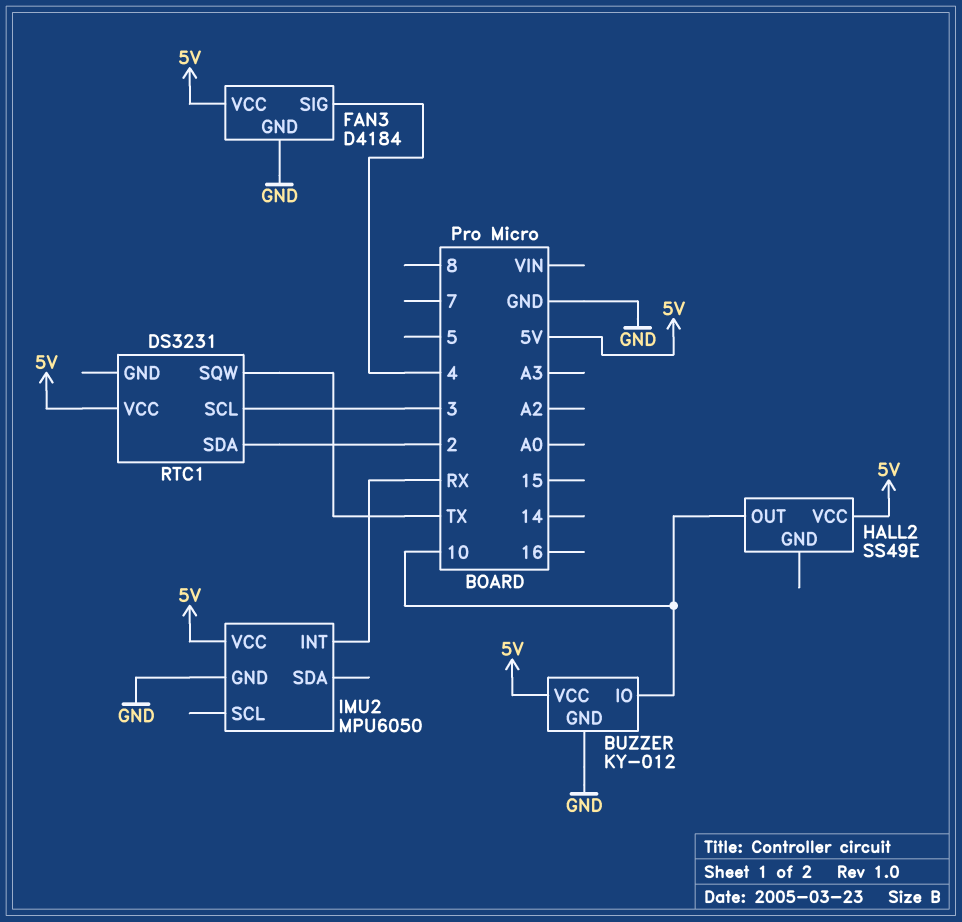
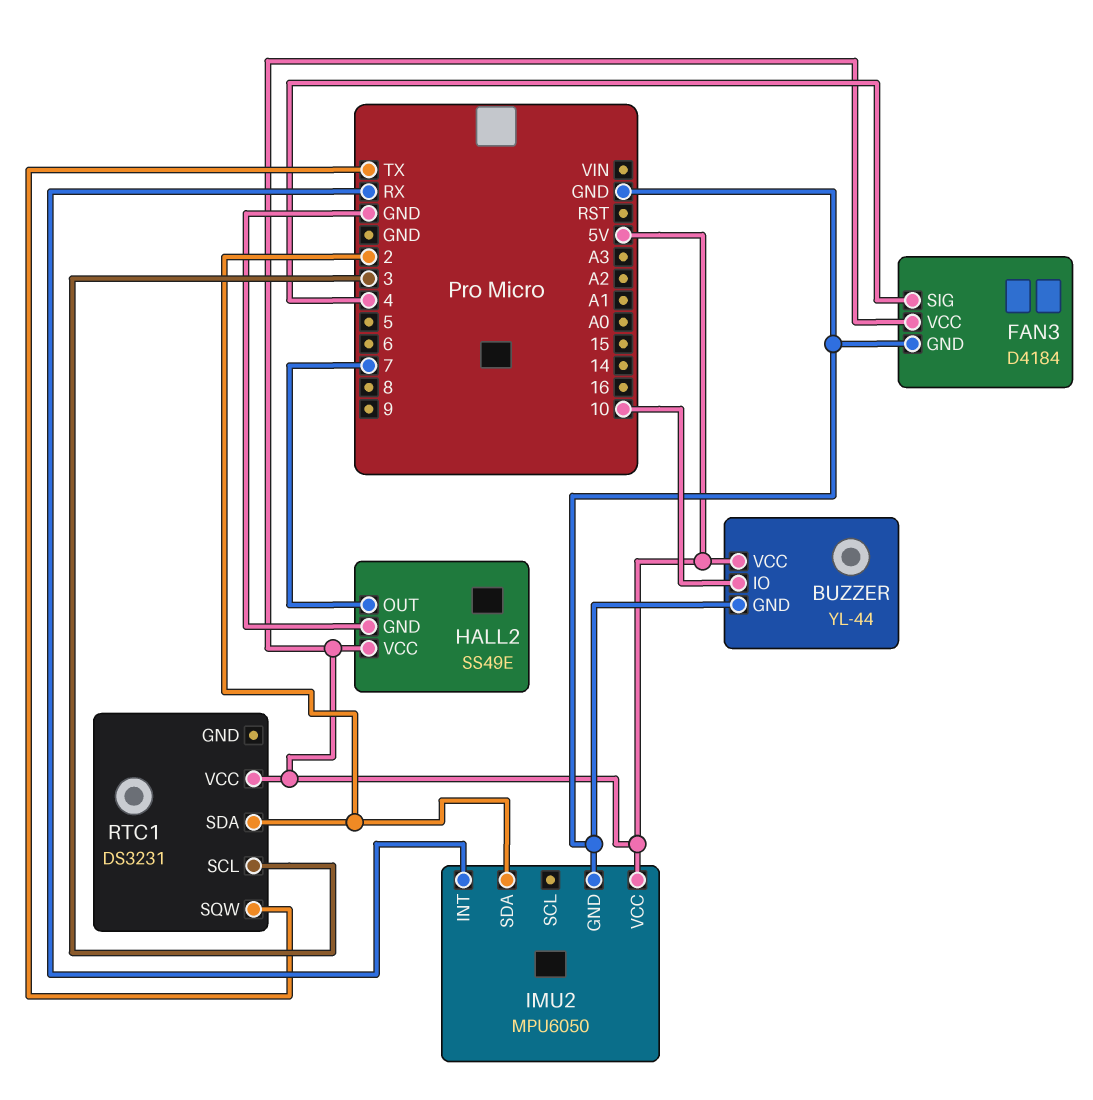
BUZZER: KY-012 -> YL-44
HALL2 pin GND: none -> GND
HALL2 pin OUT: 10 -> 7
IMU2 pin SDA: none -> 2

